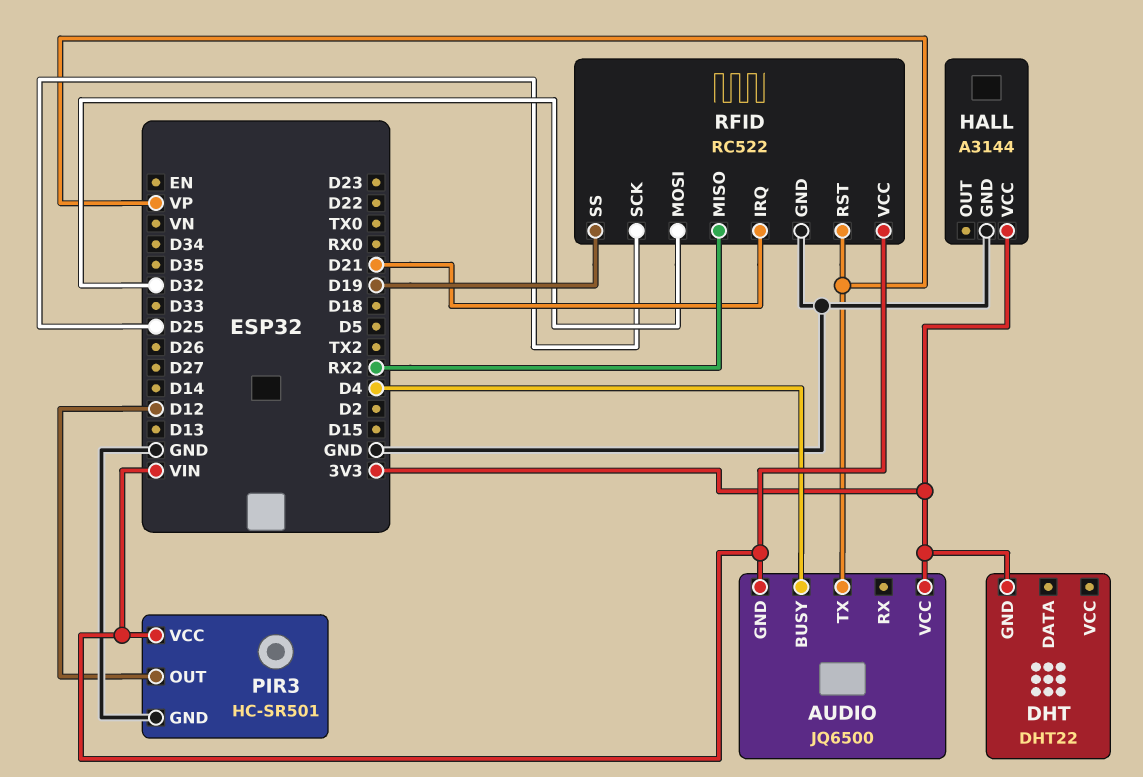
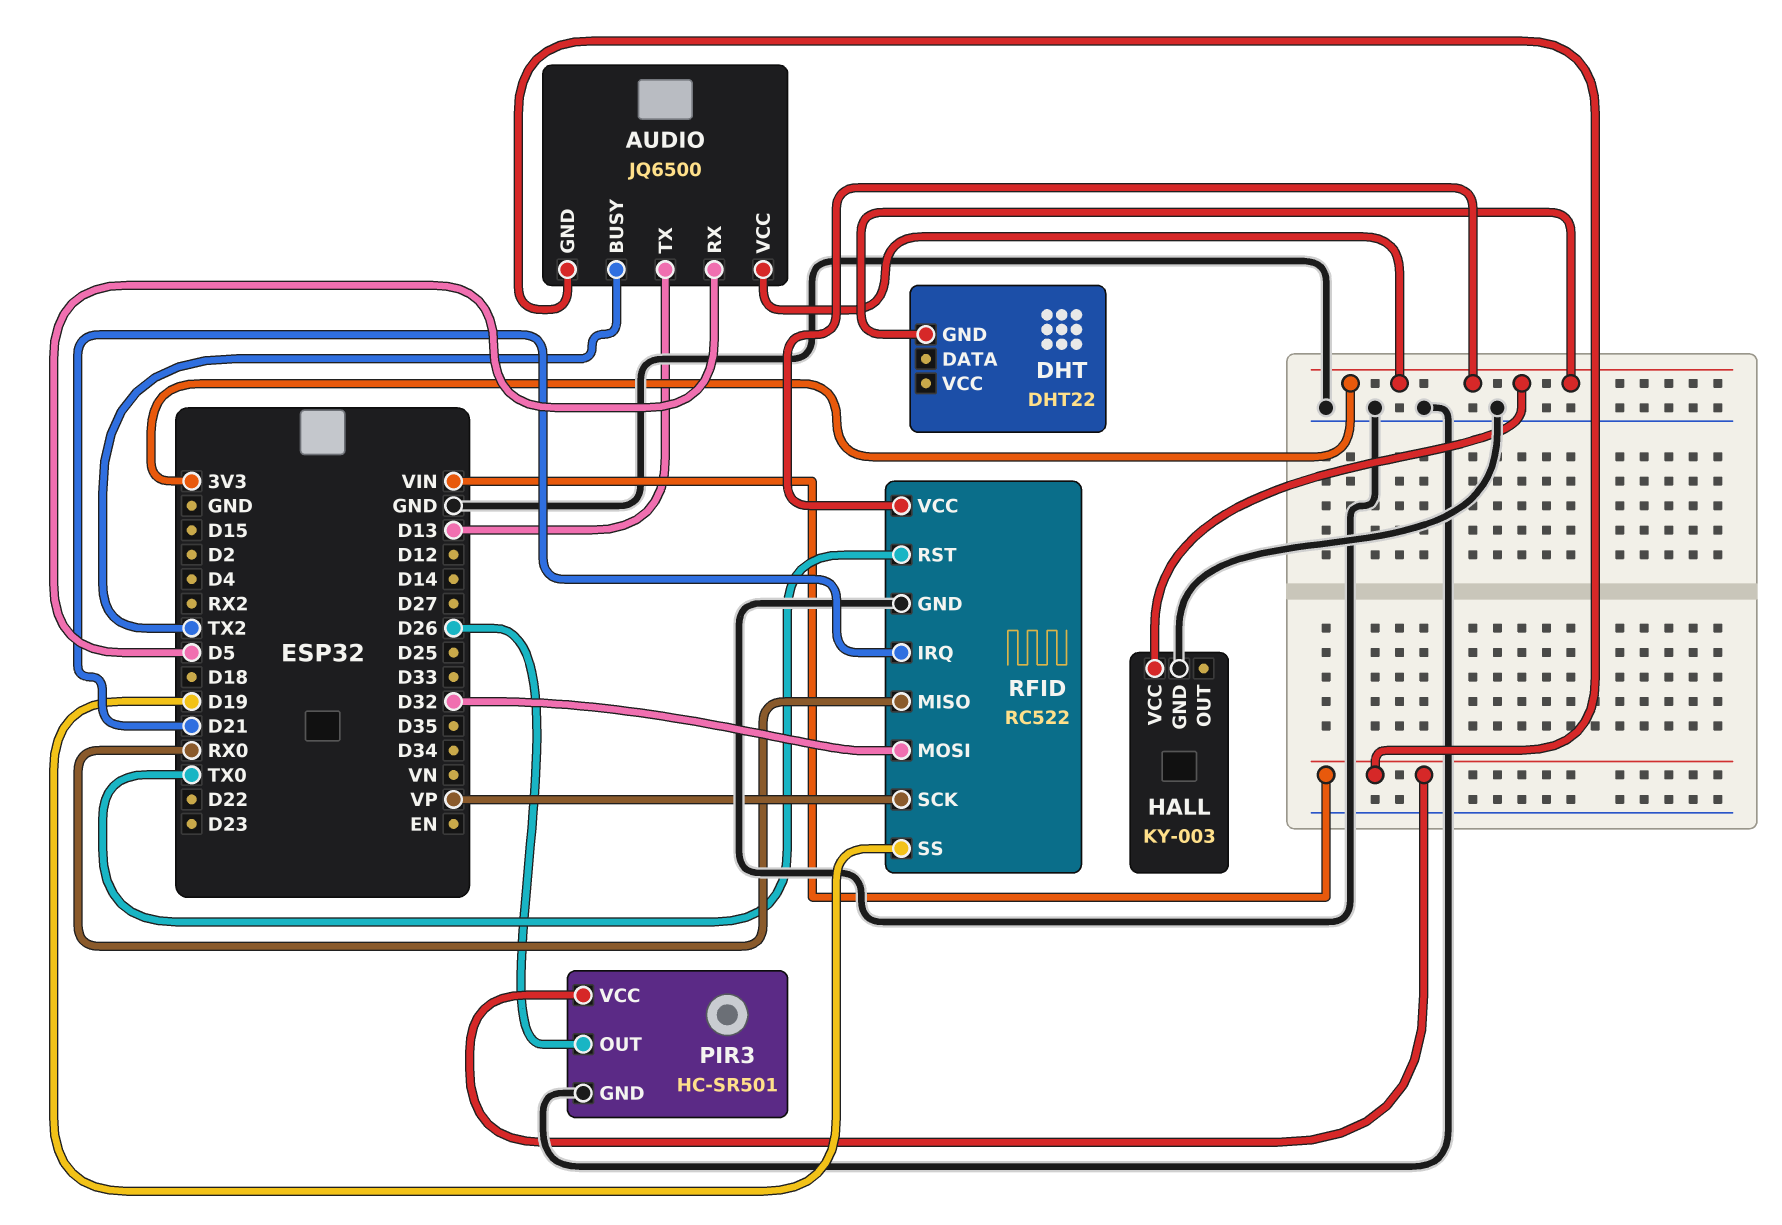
AUDIO pin BUSY: D4 -> TX2
AUDIO pin RX: none -> D5
AUDIO pin TX: VP -> D13
HALL: A3144 -> KY-003
PIR3 pin OUT: D12 -> D26
RFID pin MISO: RX2 -> RX0
RFID pin RST: VP -> TX0
RFID pin SCK: D25 -> VP
RFID pin VCC: VIN -> 3V3

